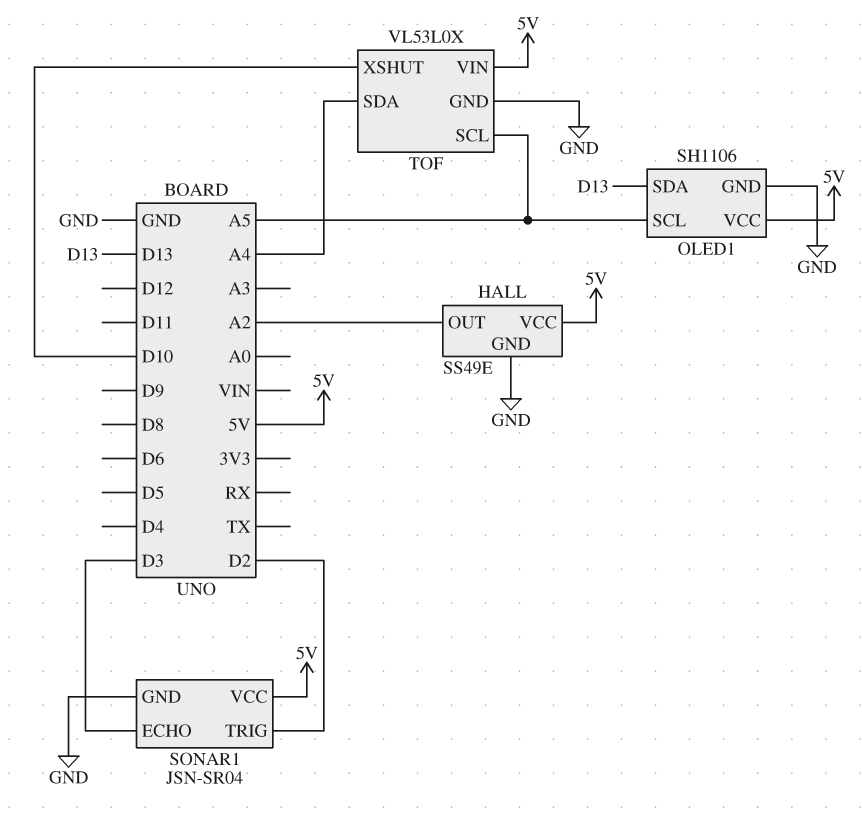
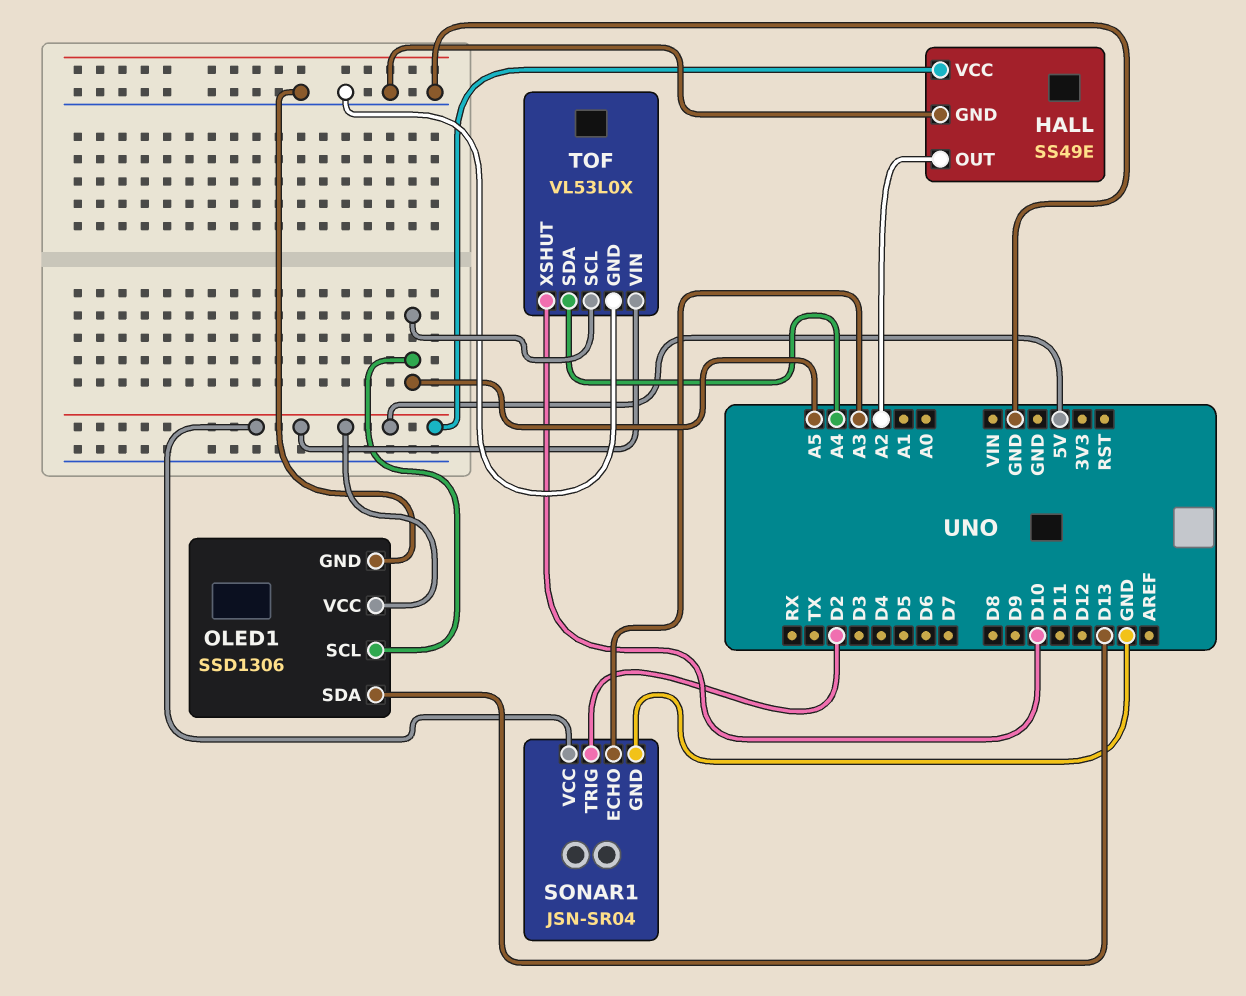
OLED1: SH1106 -> SSD1306
SONAR1 pin ECHO: D3 -> A3

